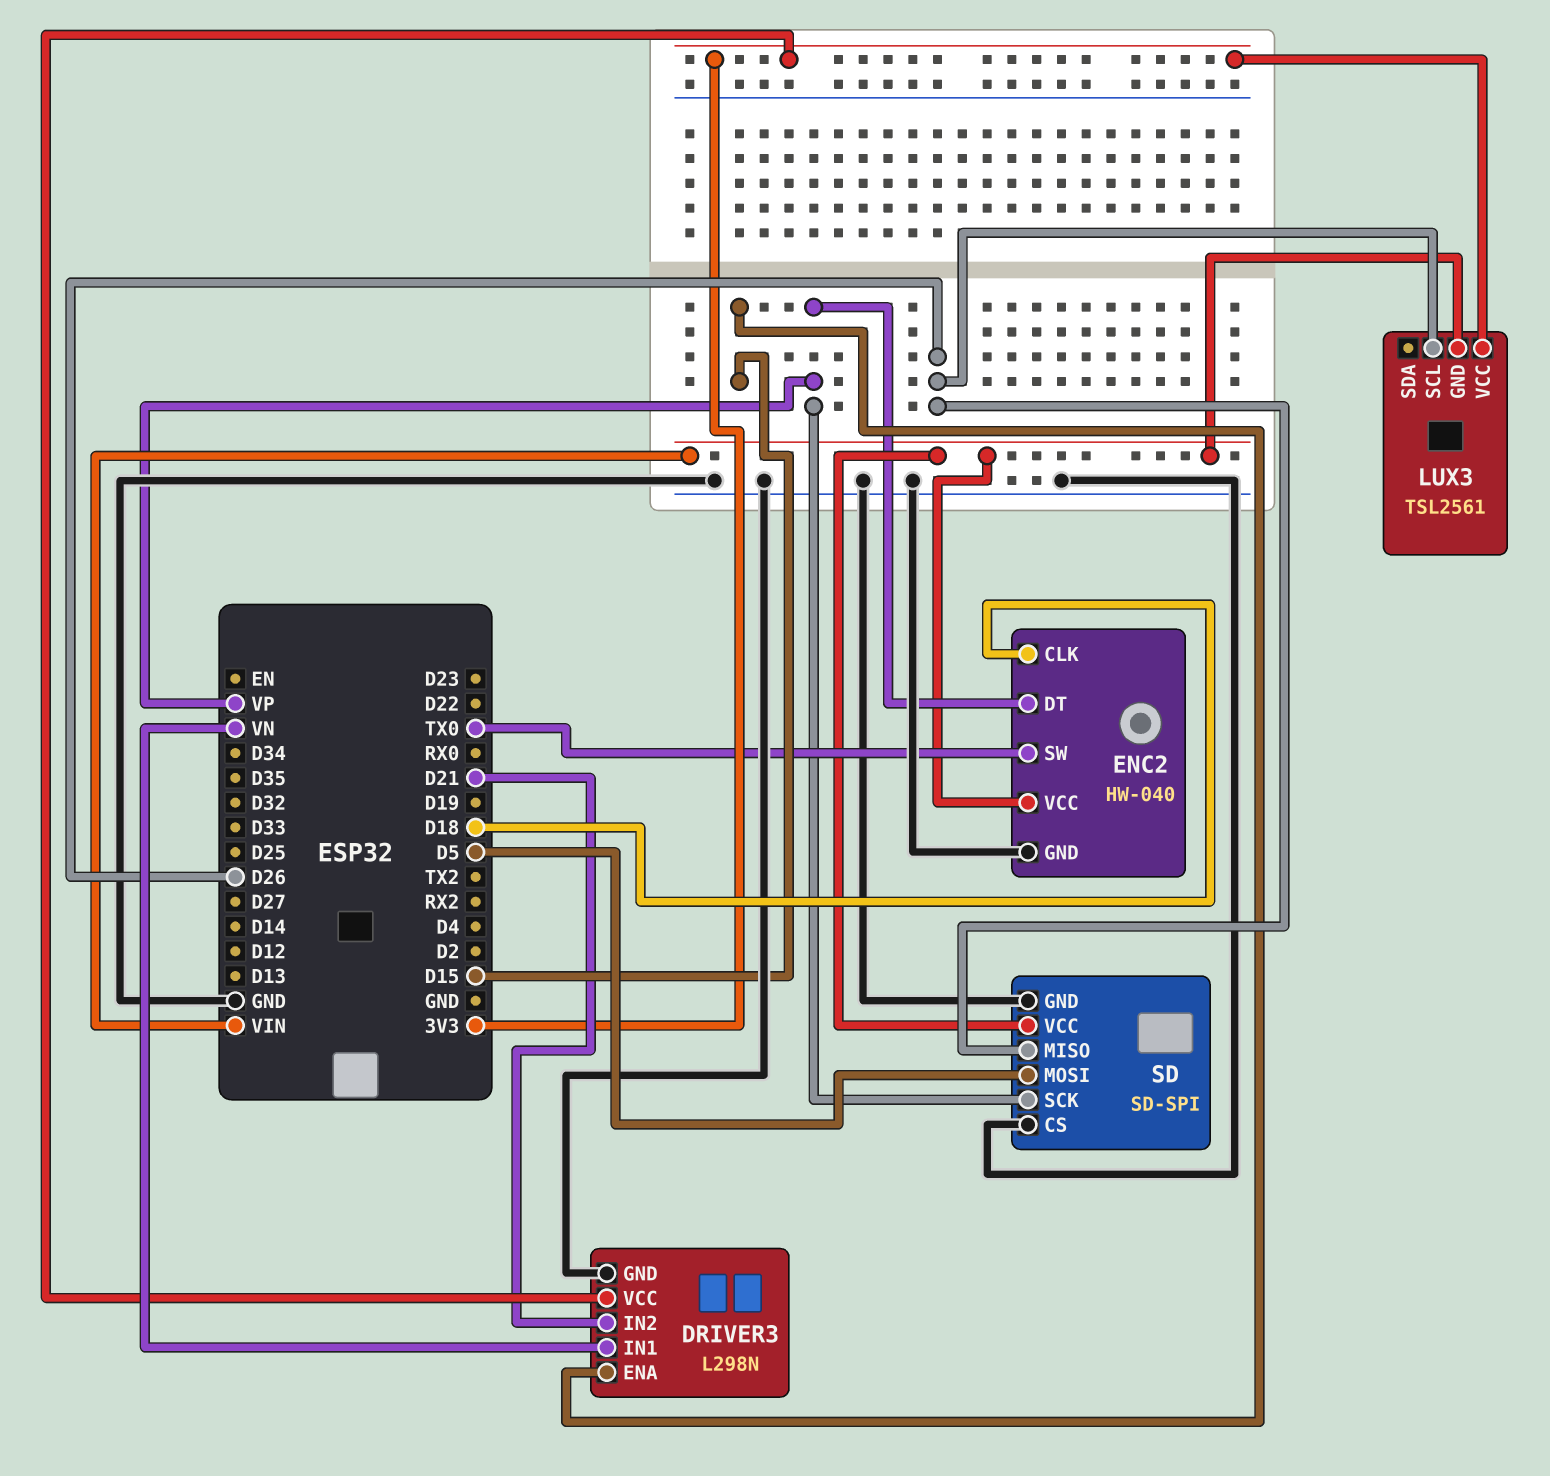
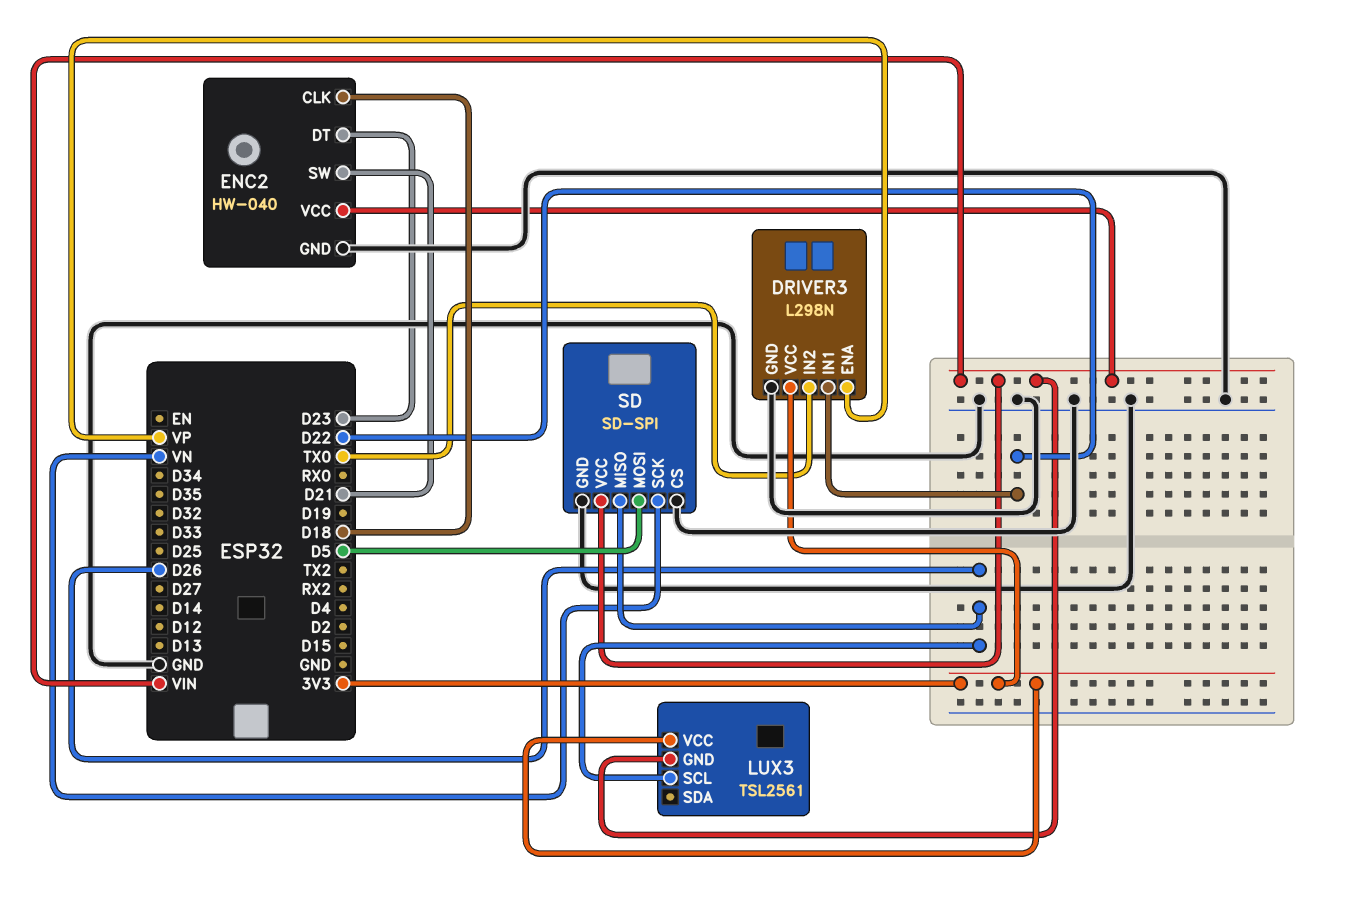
DRIVER3 pin ENA: D15 -> VP
DRIVER3 pin IN1: VN -> D22
DRIVER3 pin IN2: D21 -> TX0
ENC2 pin DT: VP -> D23
ENC2 pin SW: TX0 -> D21
SD pin SCK: VP -> VN

